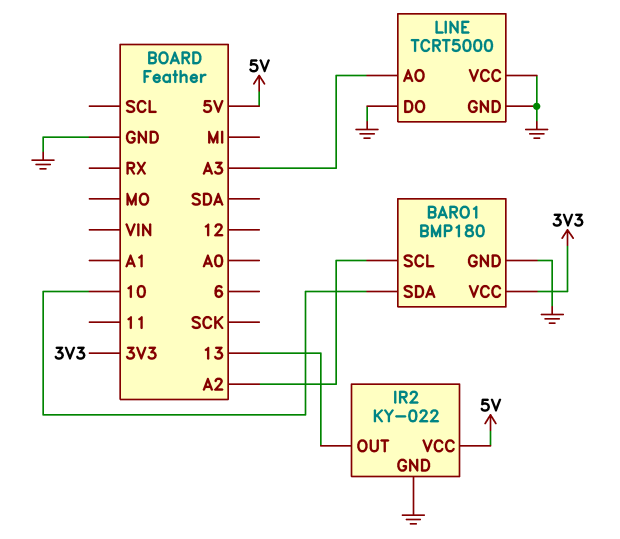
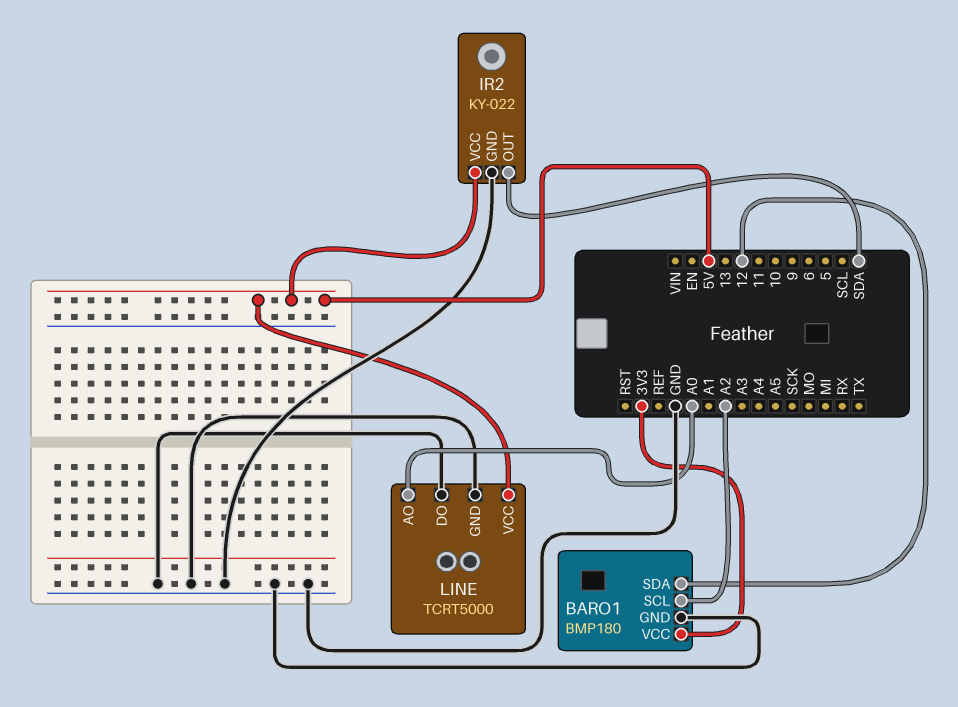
BARO1 pin SDA: 10 -> 12
IR2 pin OUT: 13 -> SDA
LINE pin AO: A3 -> A0
LINE pin VCC: GND -> 5V

